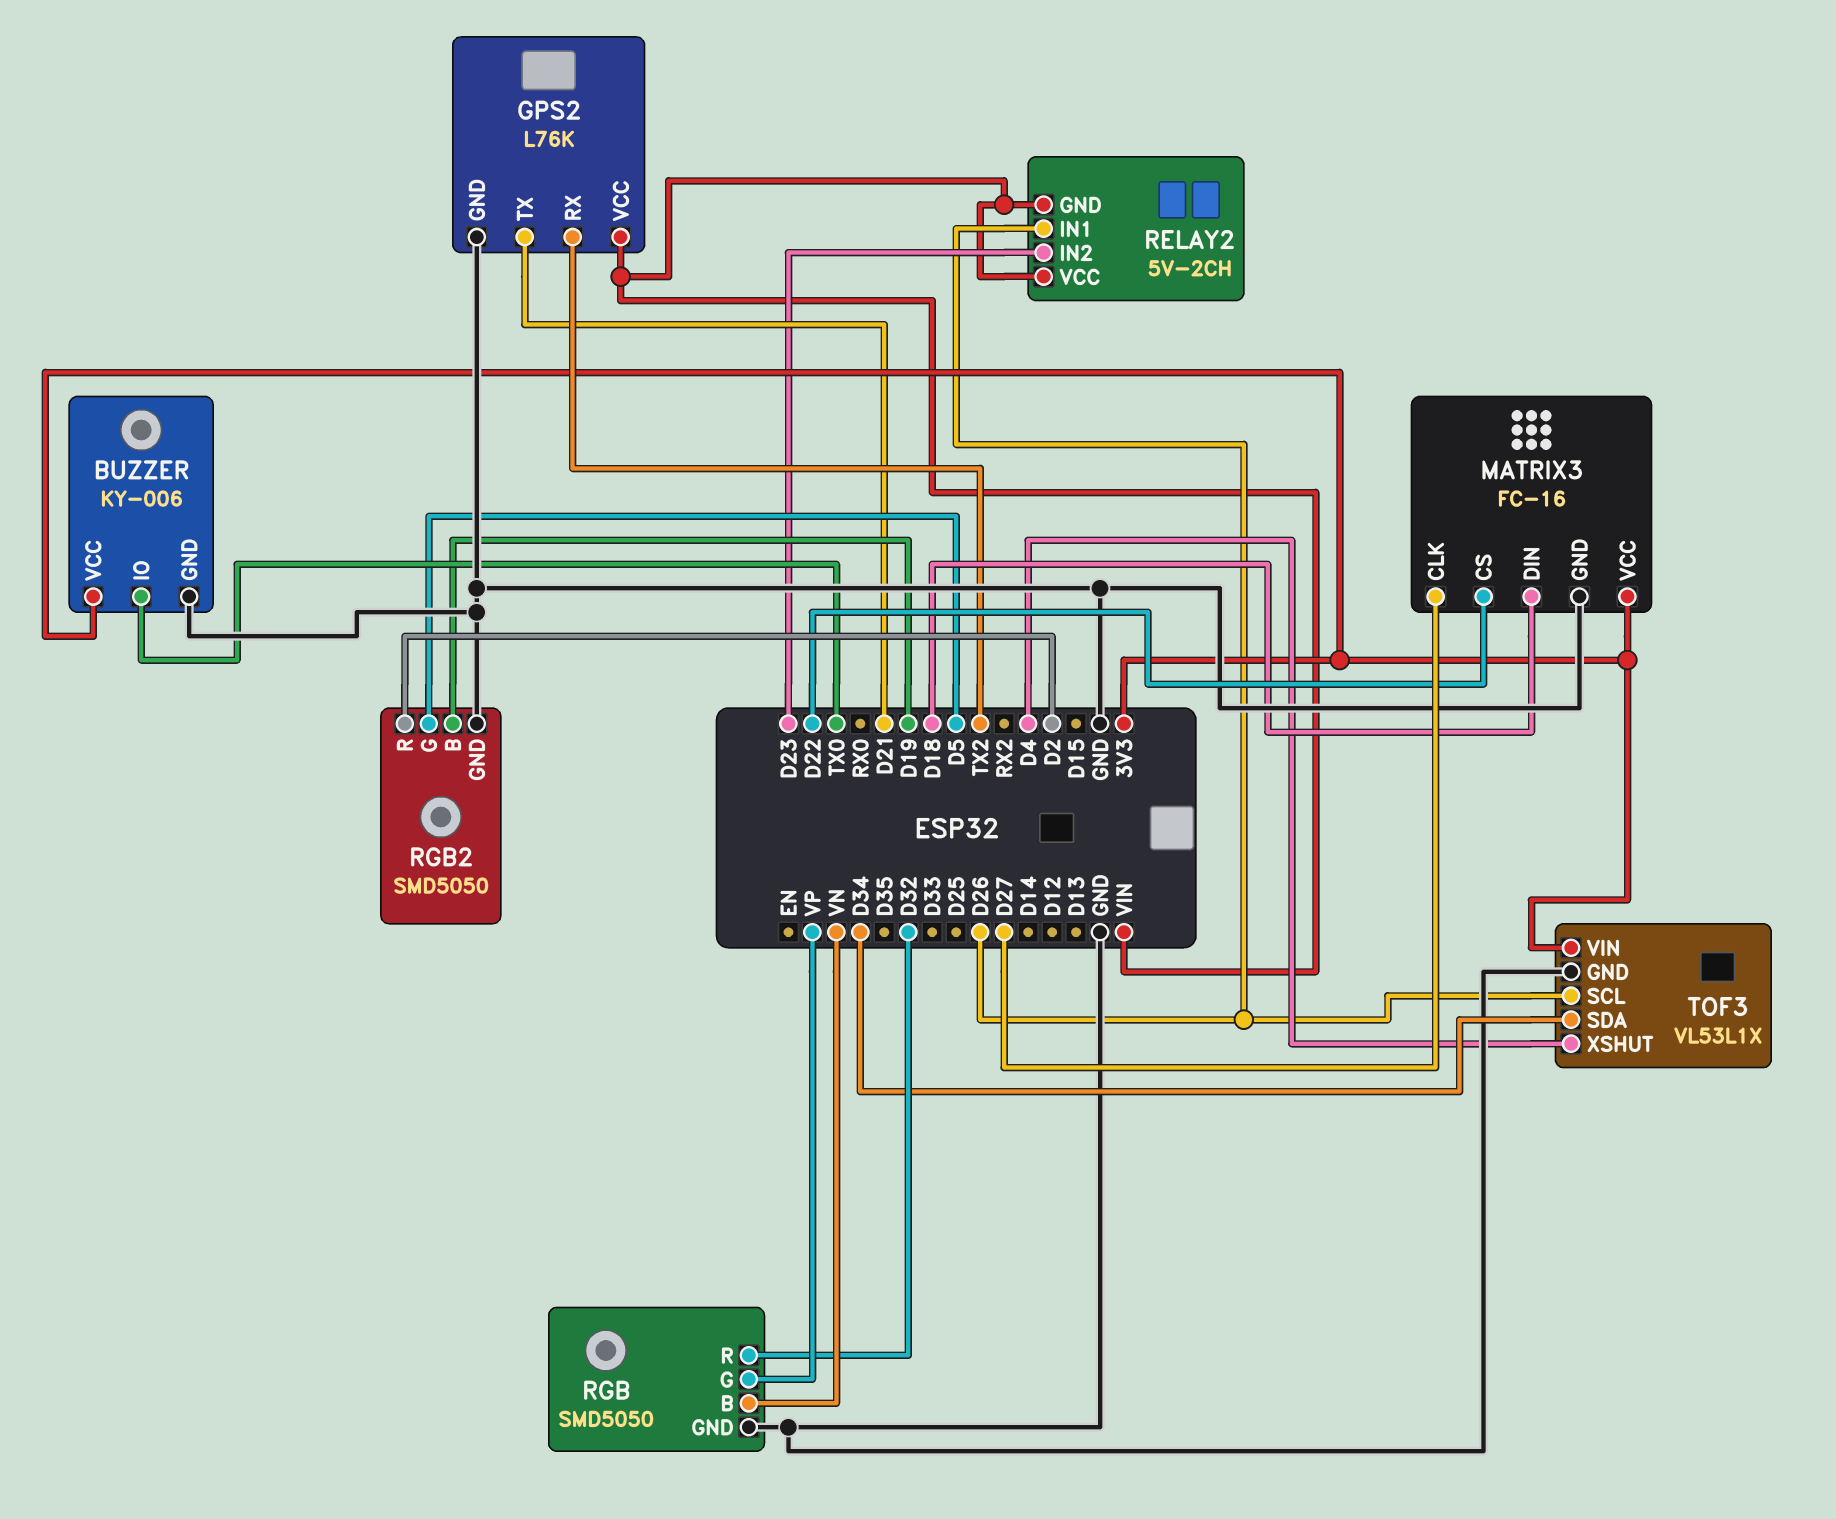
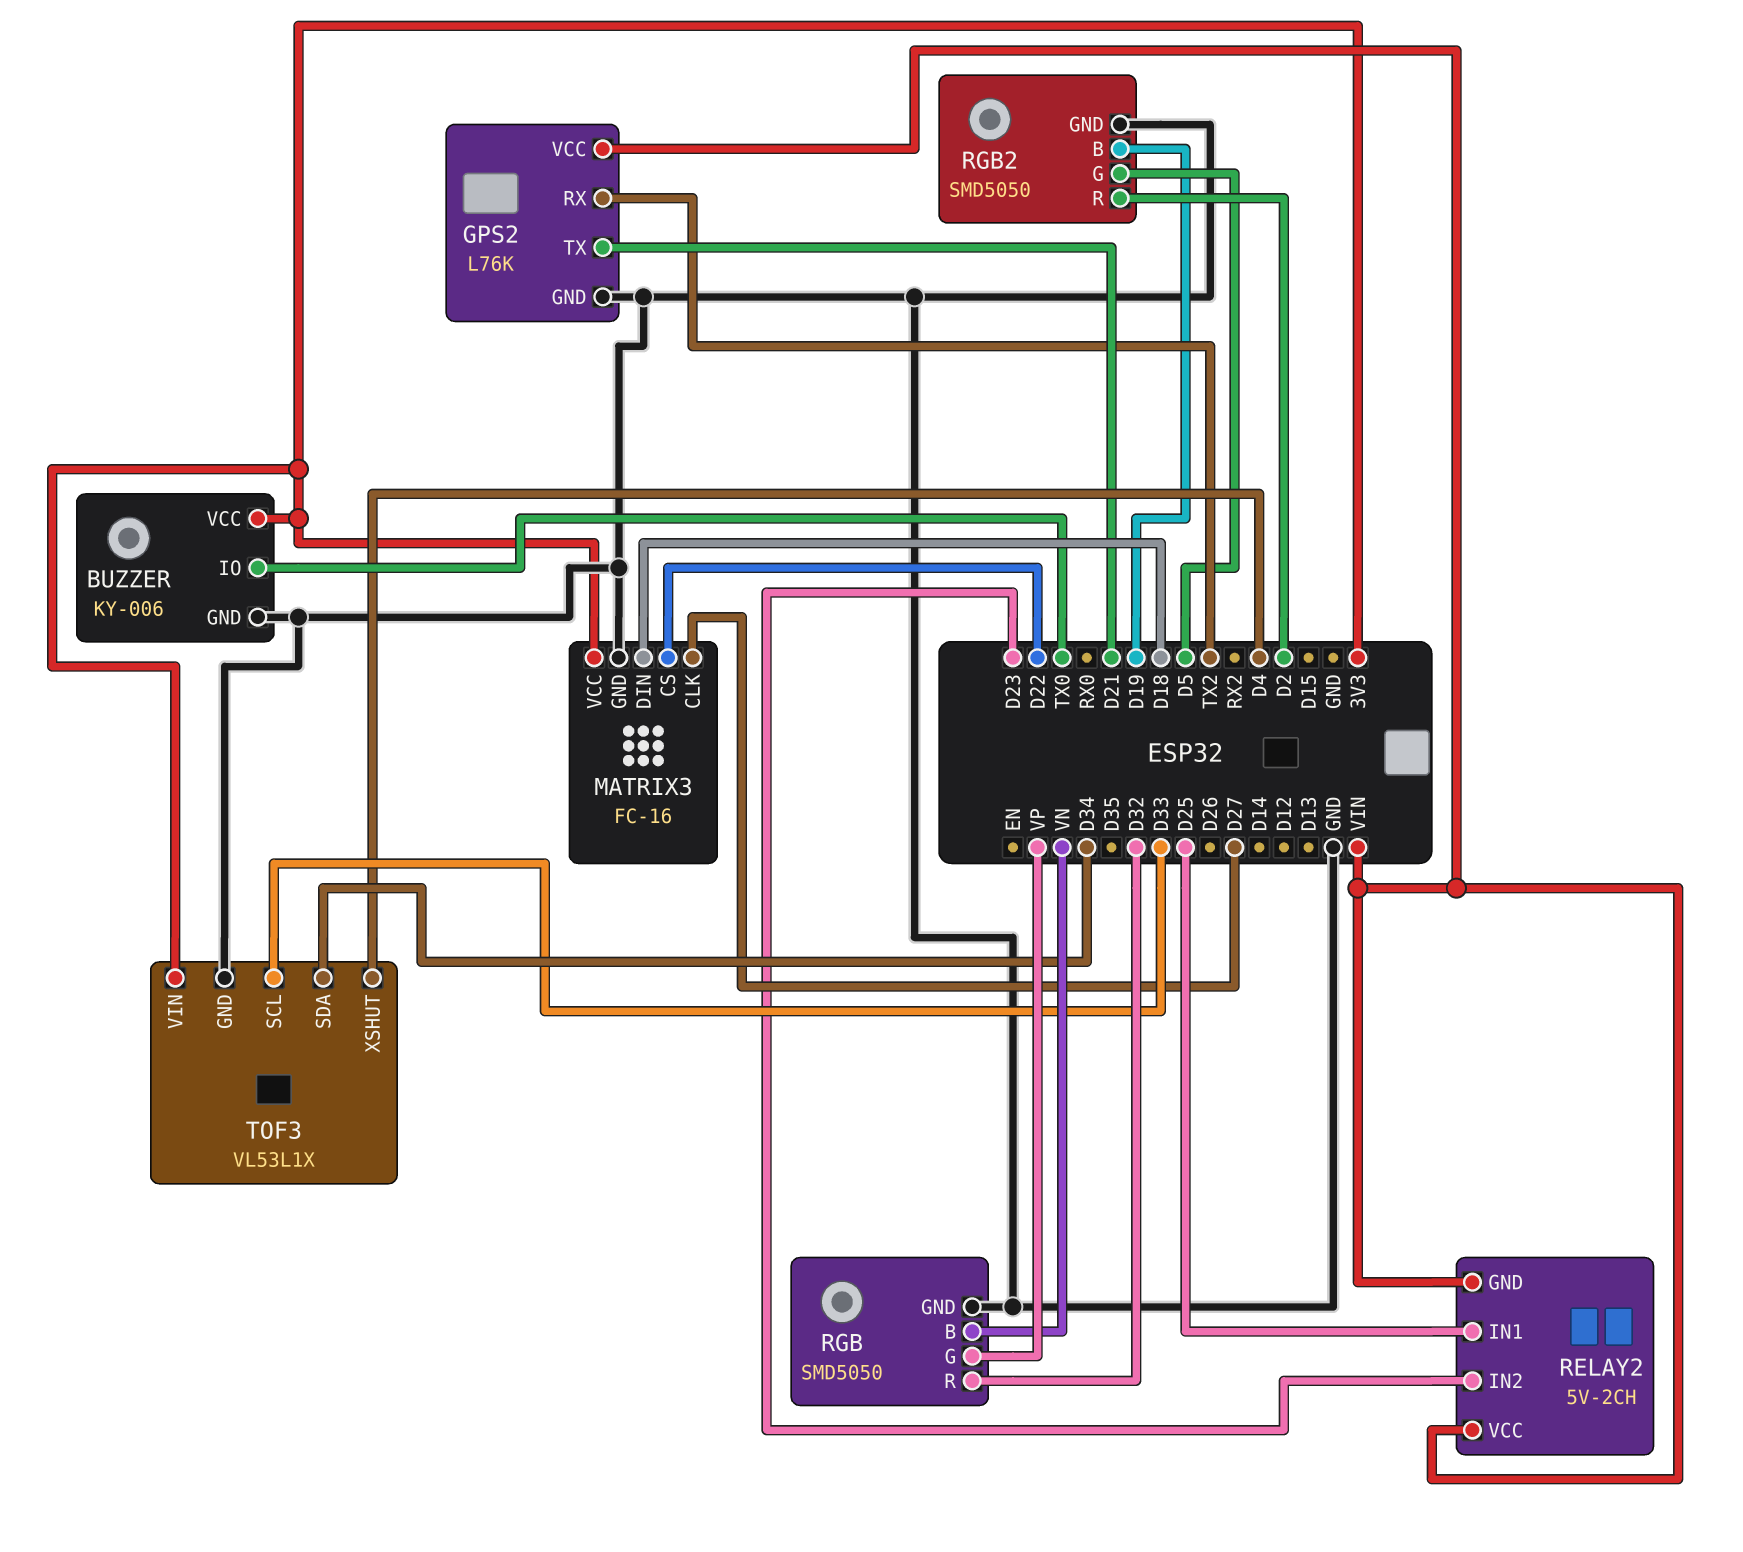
RELAY2 pin IN1: D26 -> D25
TOF3 pin SCL: D26 -> D33

